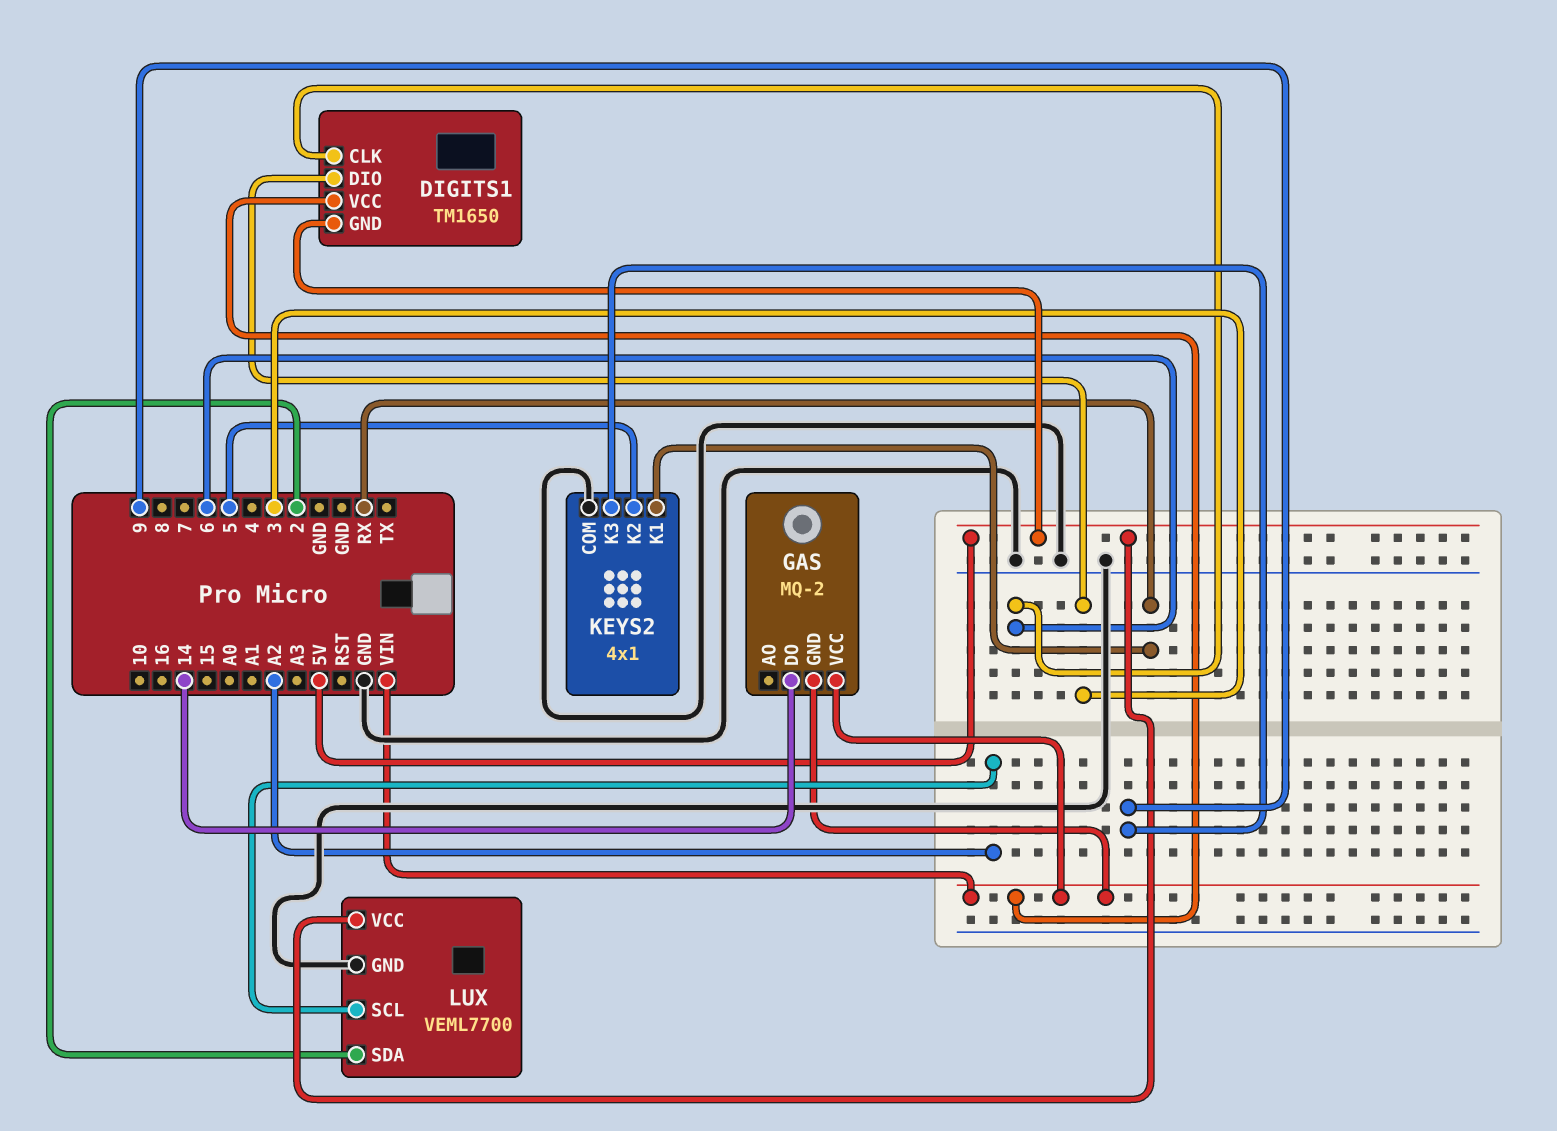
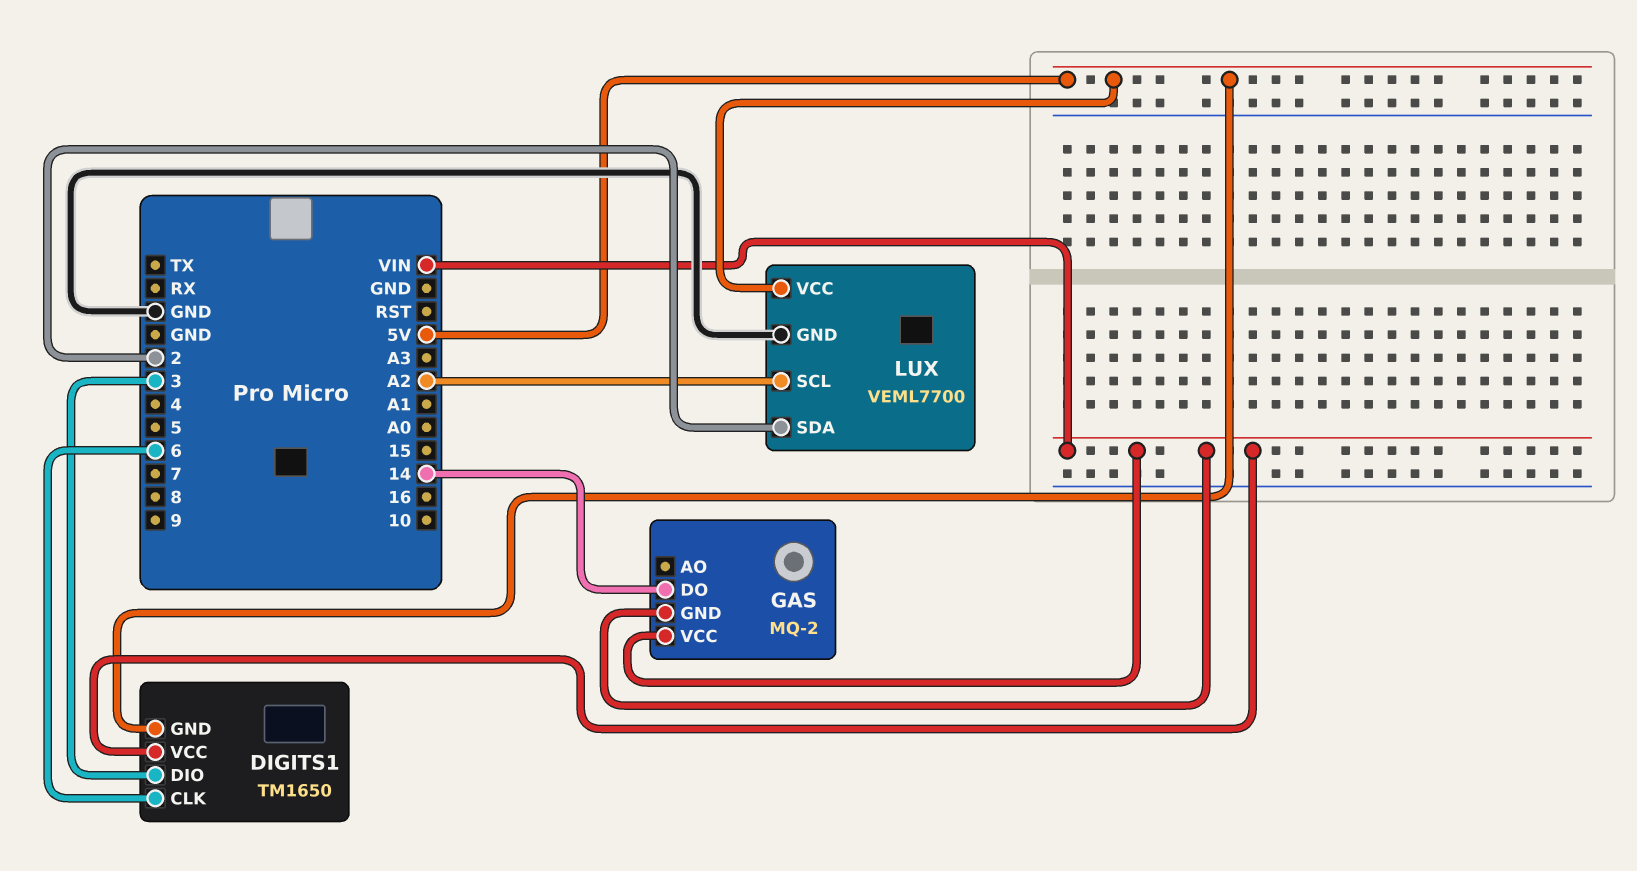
KEYS2: 4x1 -> none
KEYS2 pin COM: GND -> none
KEYS2 pin K1: RX -> none
KEYS2 pin K2: 5 -> none
KEYS2 pin K3: 9 -> none

